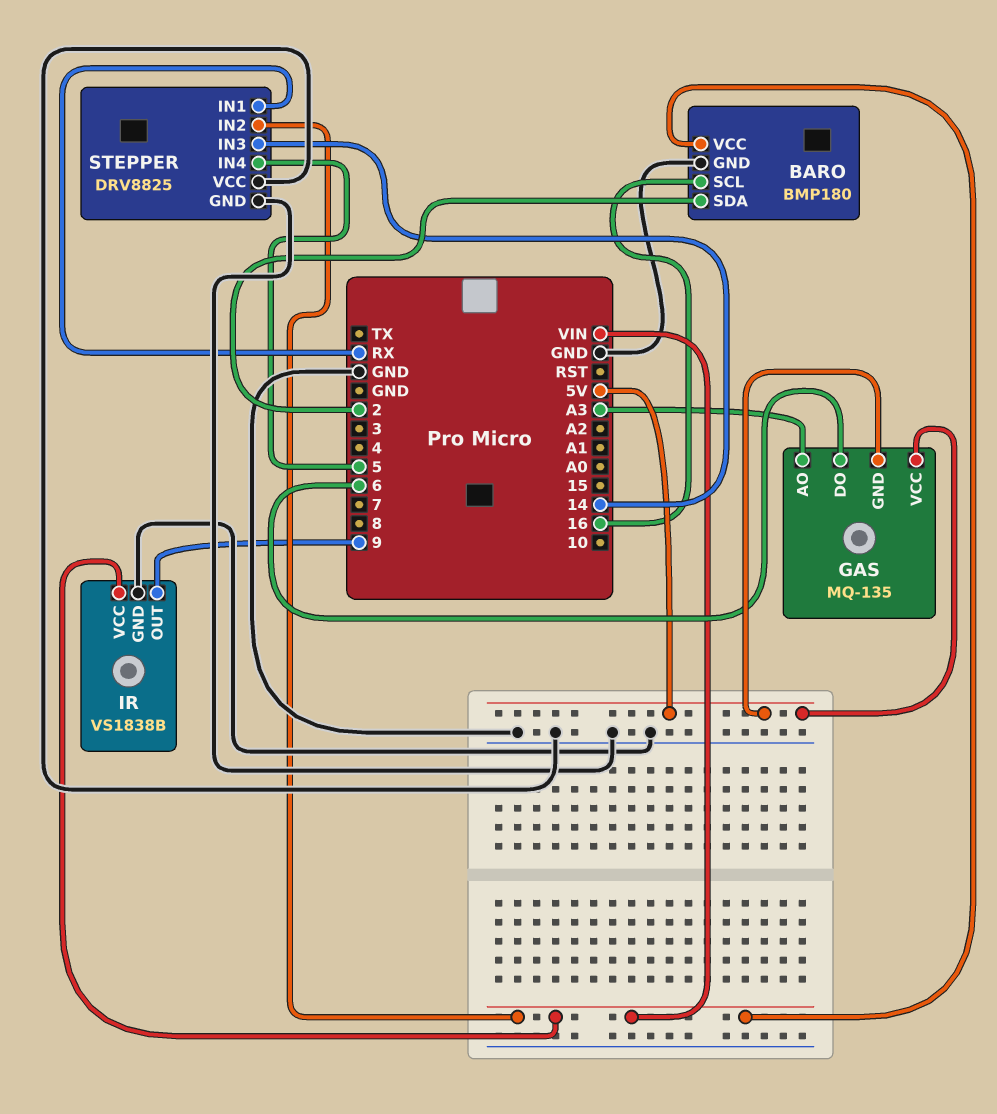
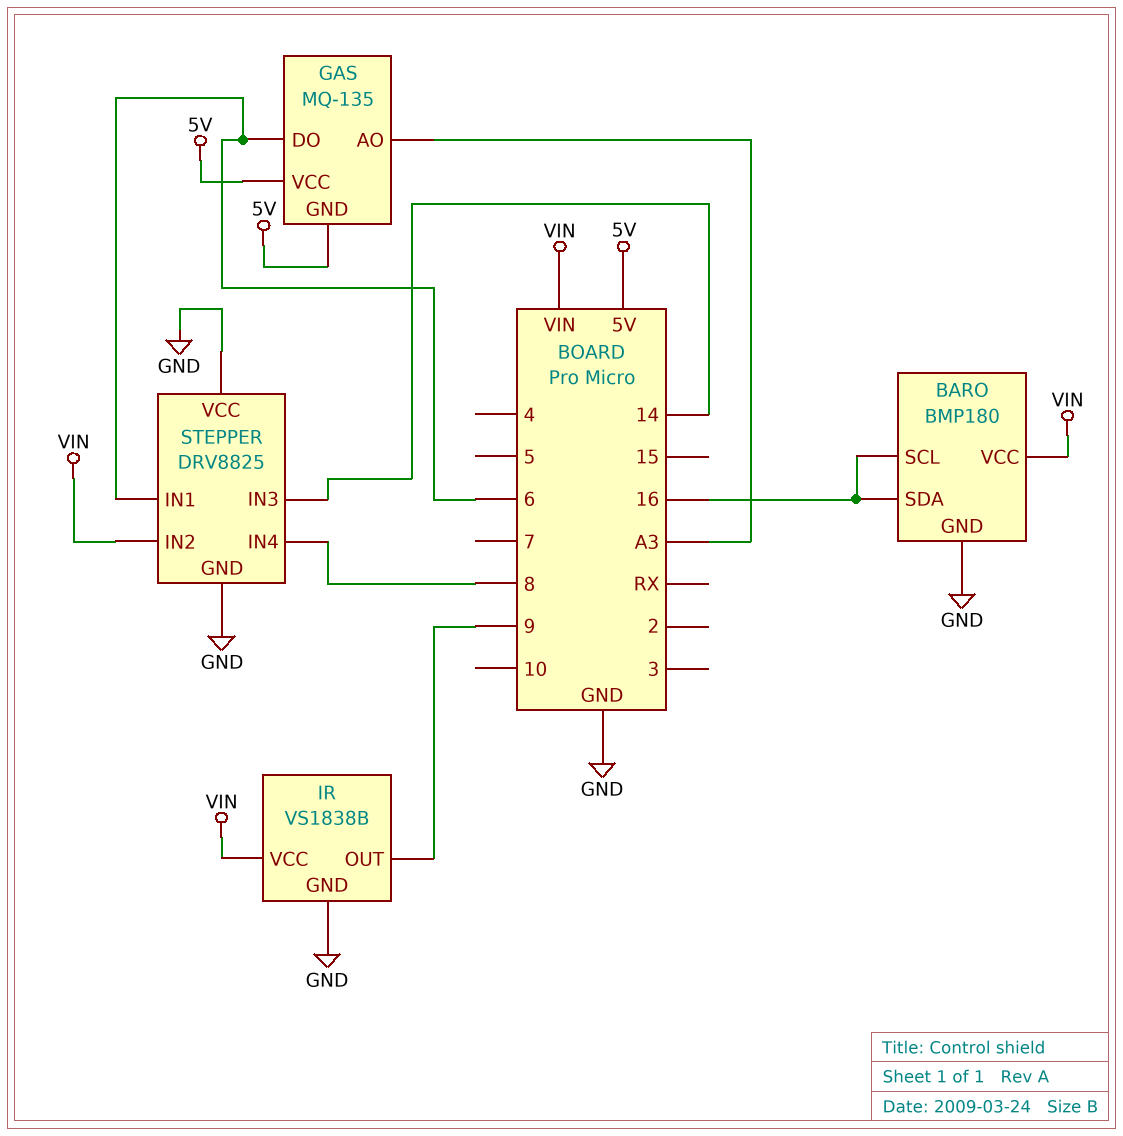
BARO pin SDA: 2 -> 16
STEPPER pin IN1: RX -> 6
STEPPER pin IN4: 5 -> 8

